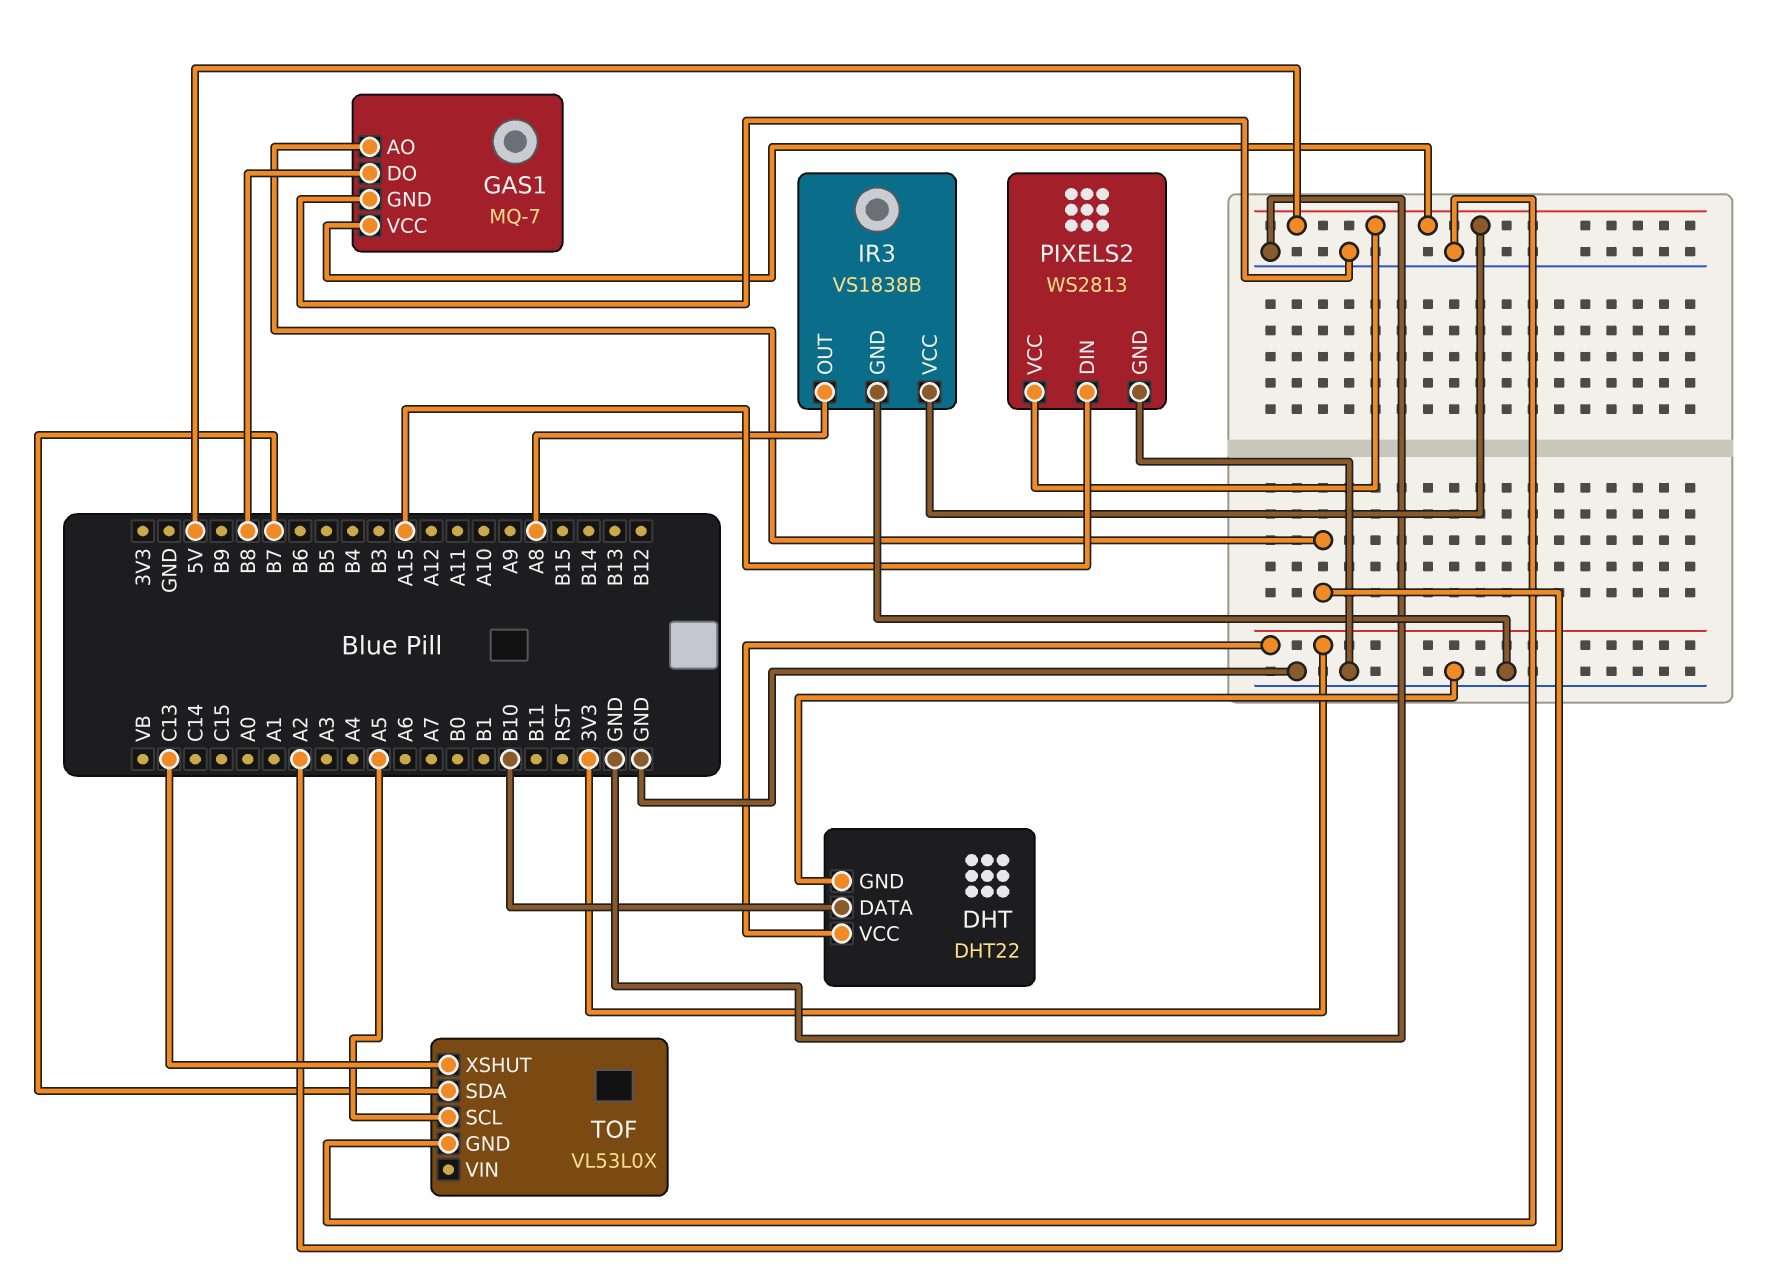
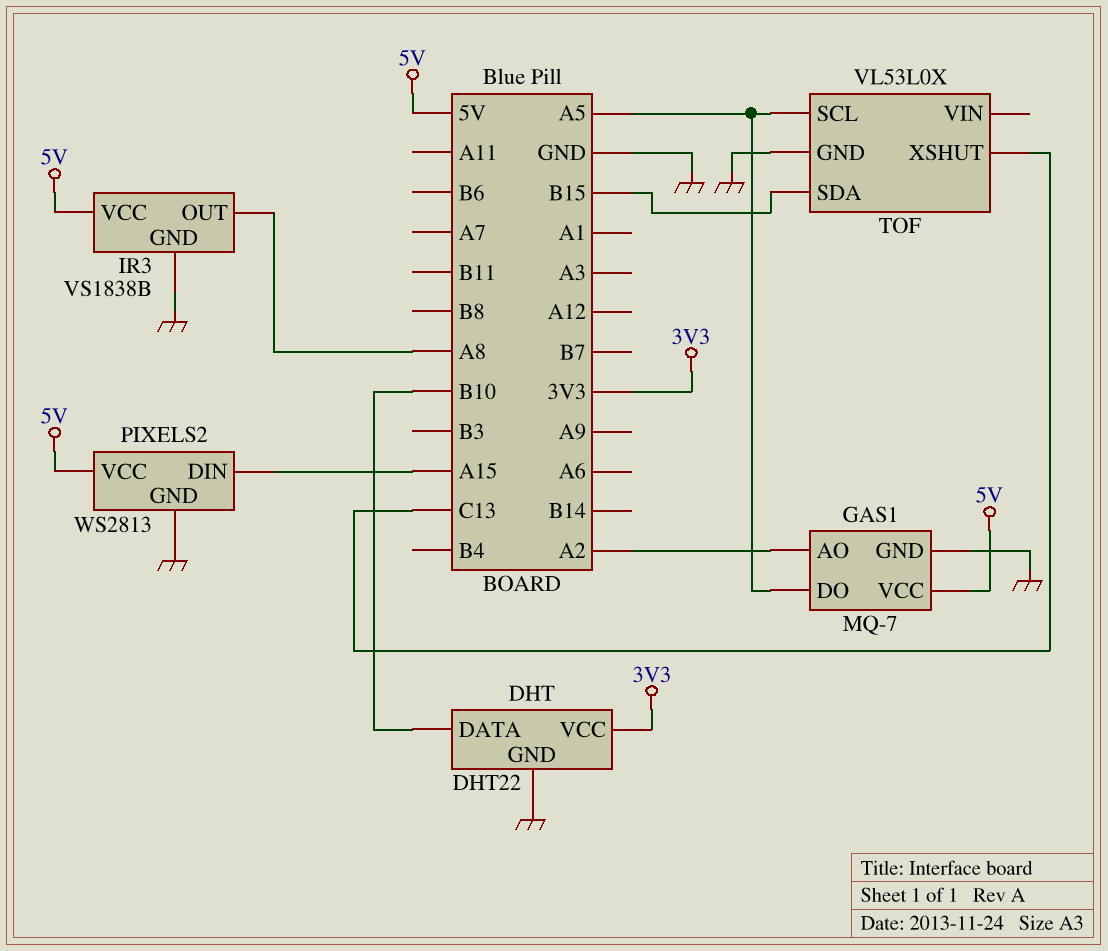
GAS1 pin DO: B8 -> A5
TOF pin SDA: B7 -> B15

